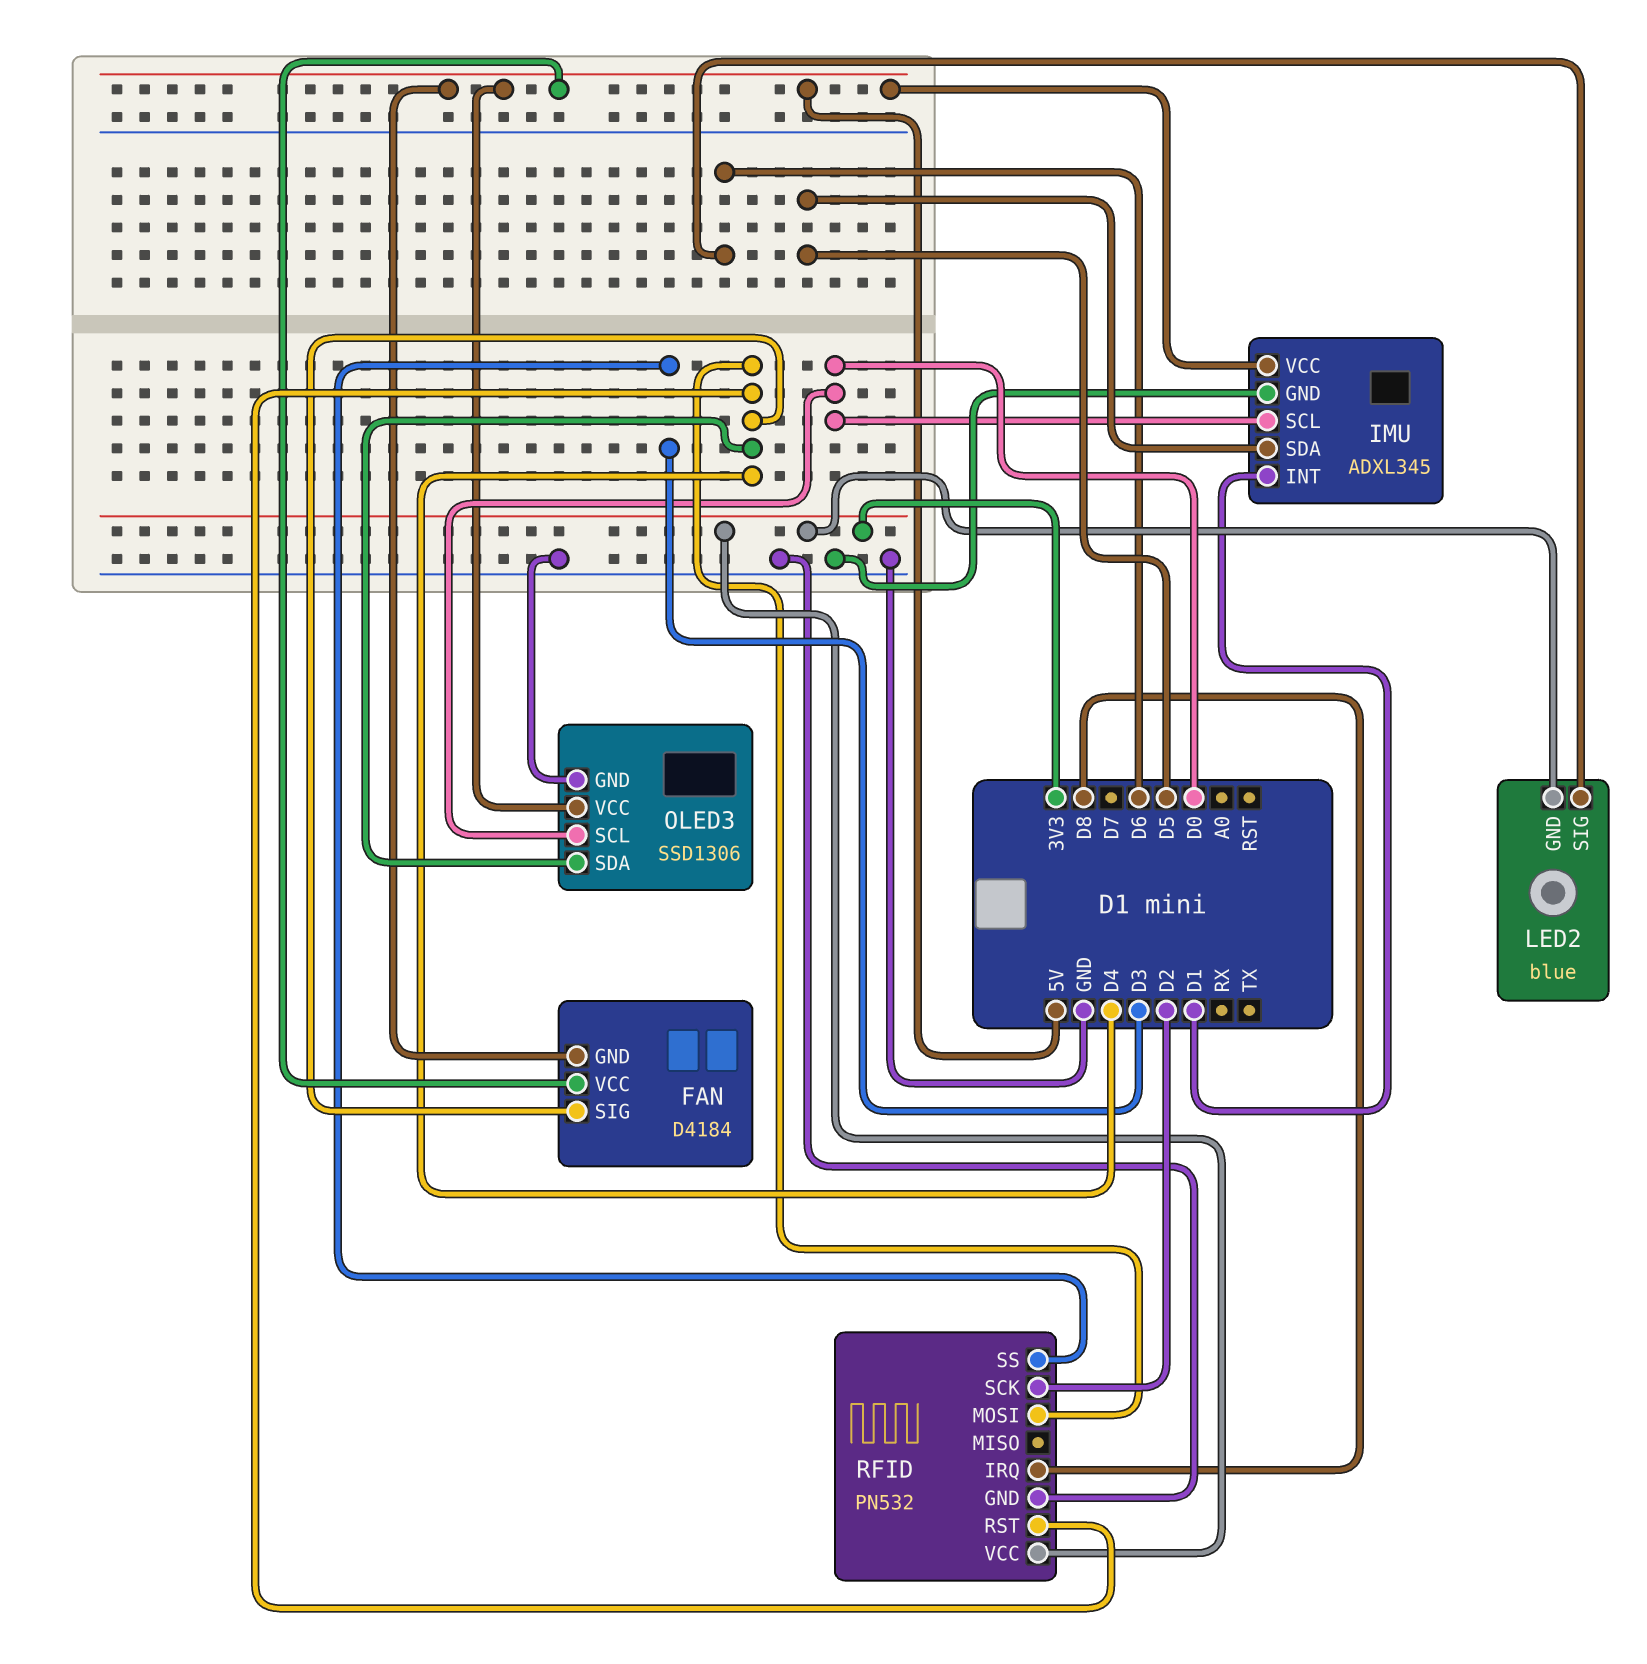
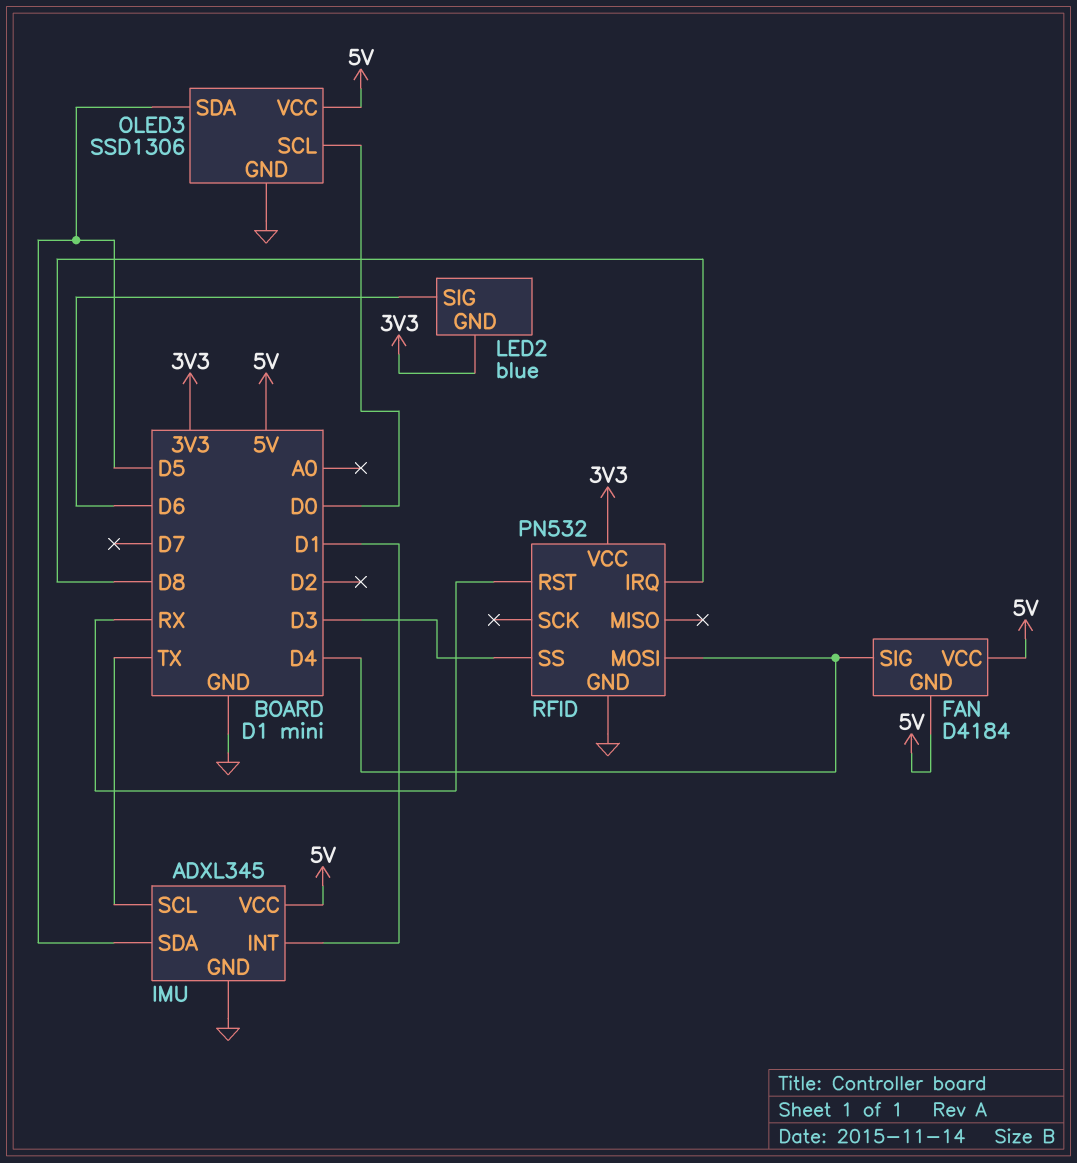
IMU pin SCL: D0 -> TX
OLED3 pin SDA: D4 -> D5
RFID pin RST: D4 -> RX
RFID pin SCK: D2 -> none

